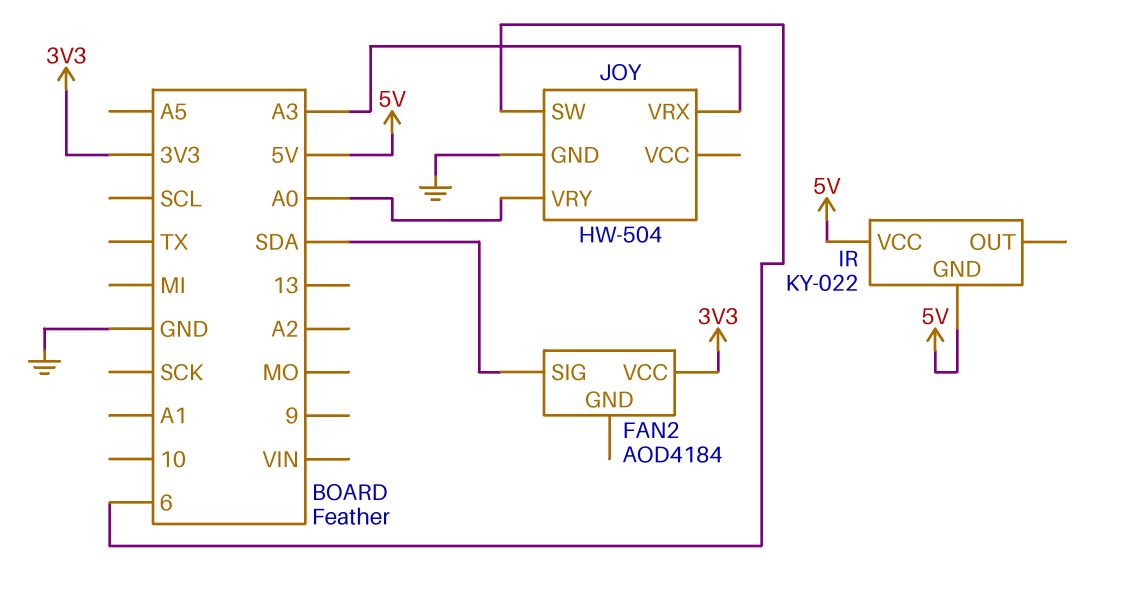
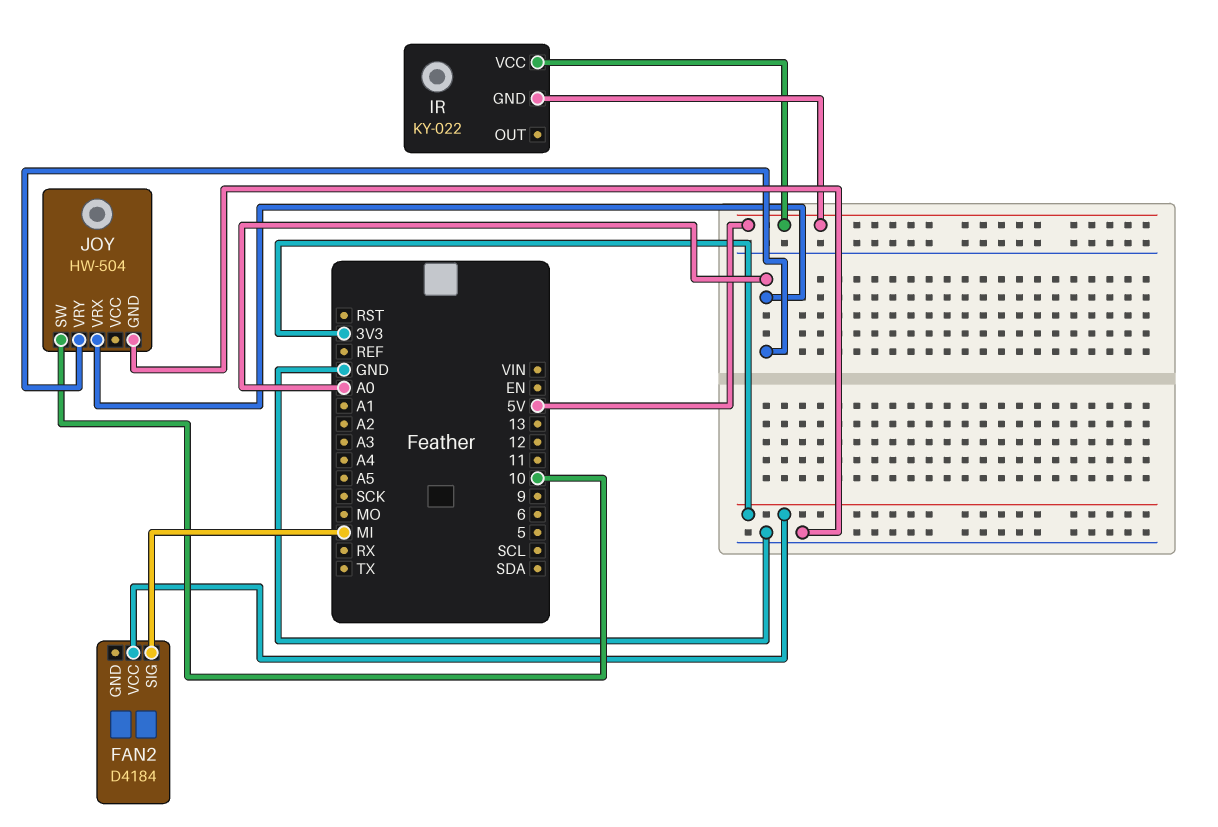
FAN2: AOD4184 -> D4184
FAN2 pin SIG: SDA -> MI
JOY pin SW: 6 -> 10
JOY pin VRX: A3 -> A0

